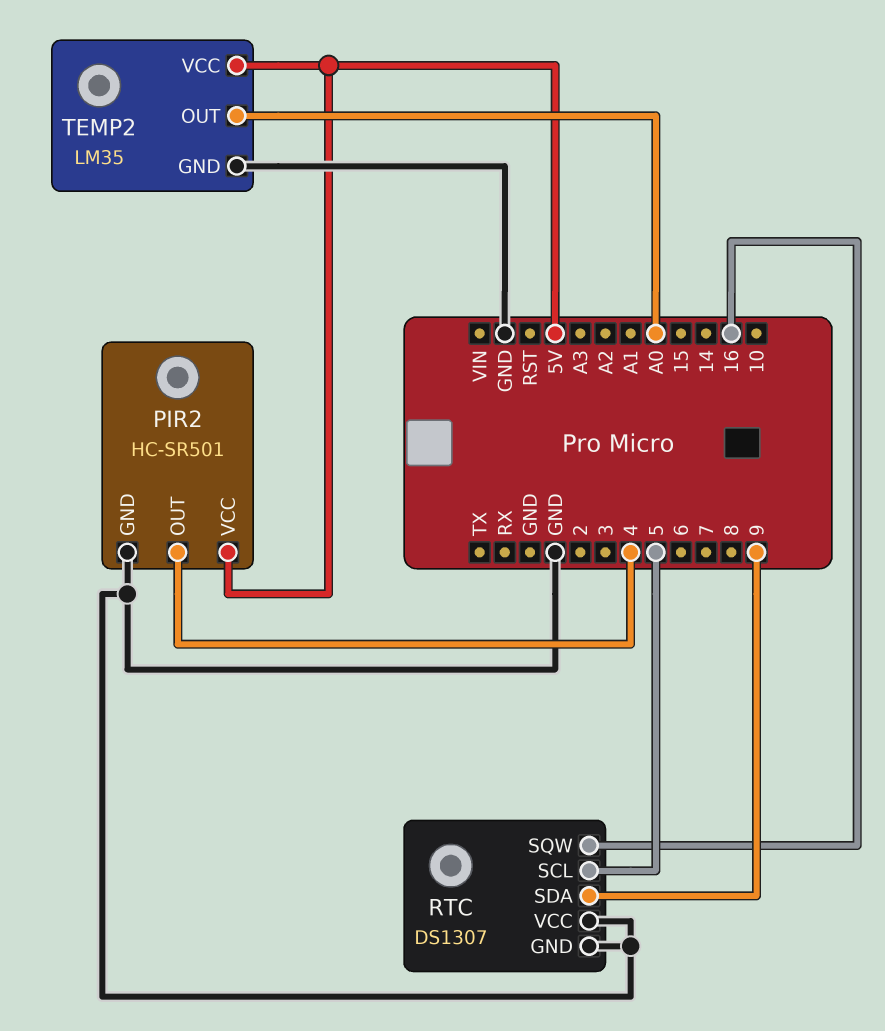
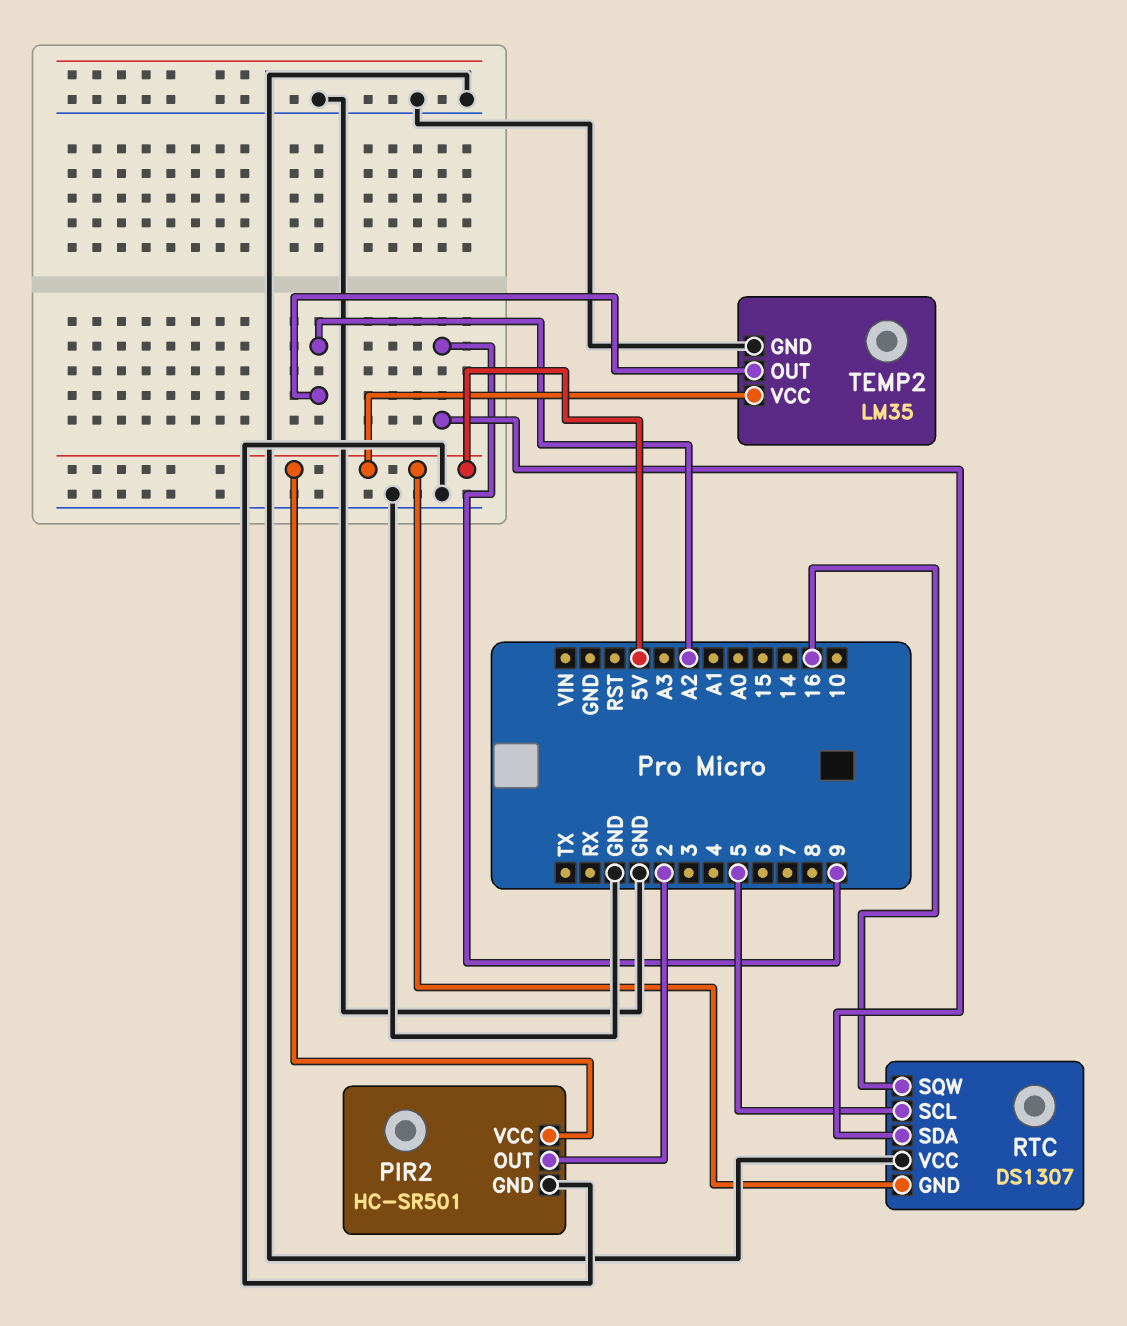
PIR2 pin OUT: 4 -> 2
RTC pin GND: GND -> 5V
TEMP2 pin OUT: A0 -> A2

